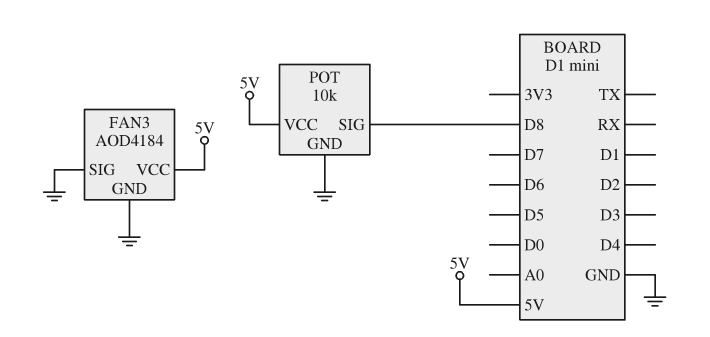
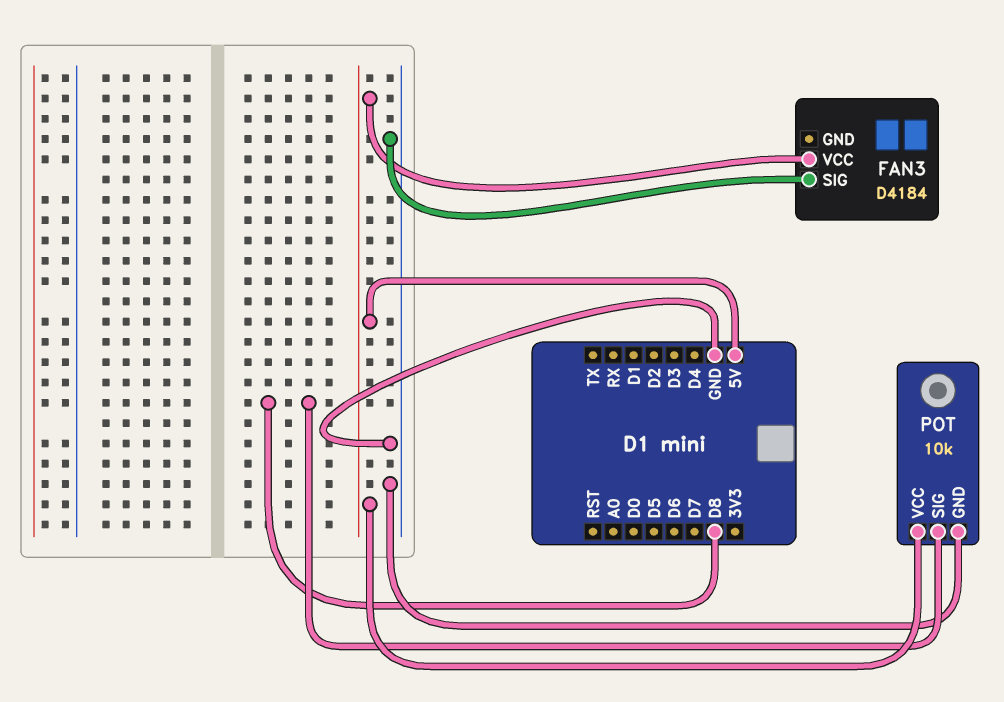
FAN3: AOD4184 -> D4184
FAN3 pin GND: GND -> none

